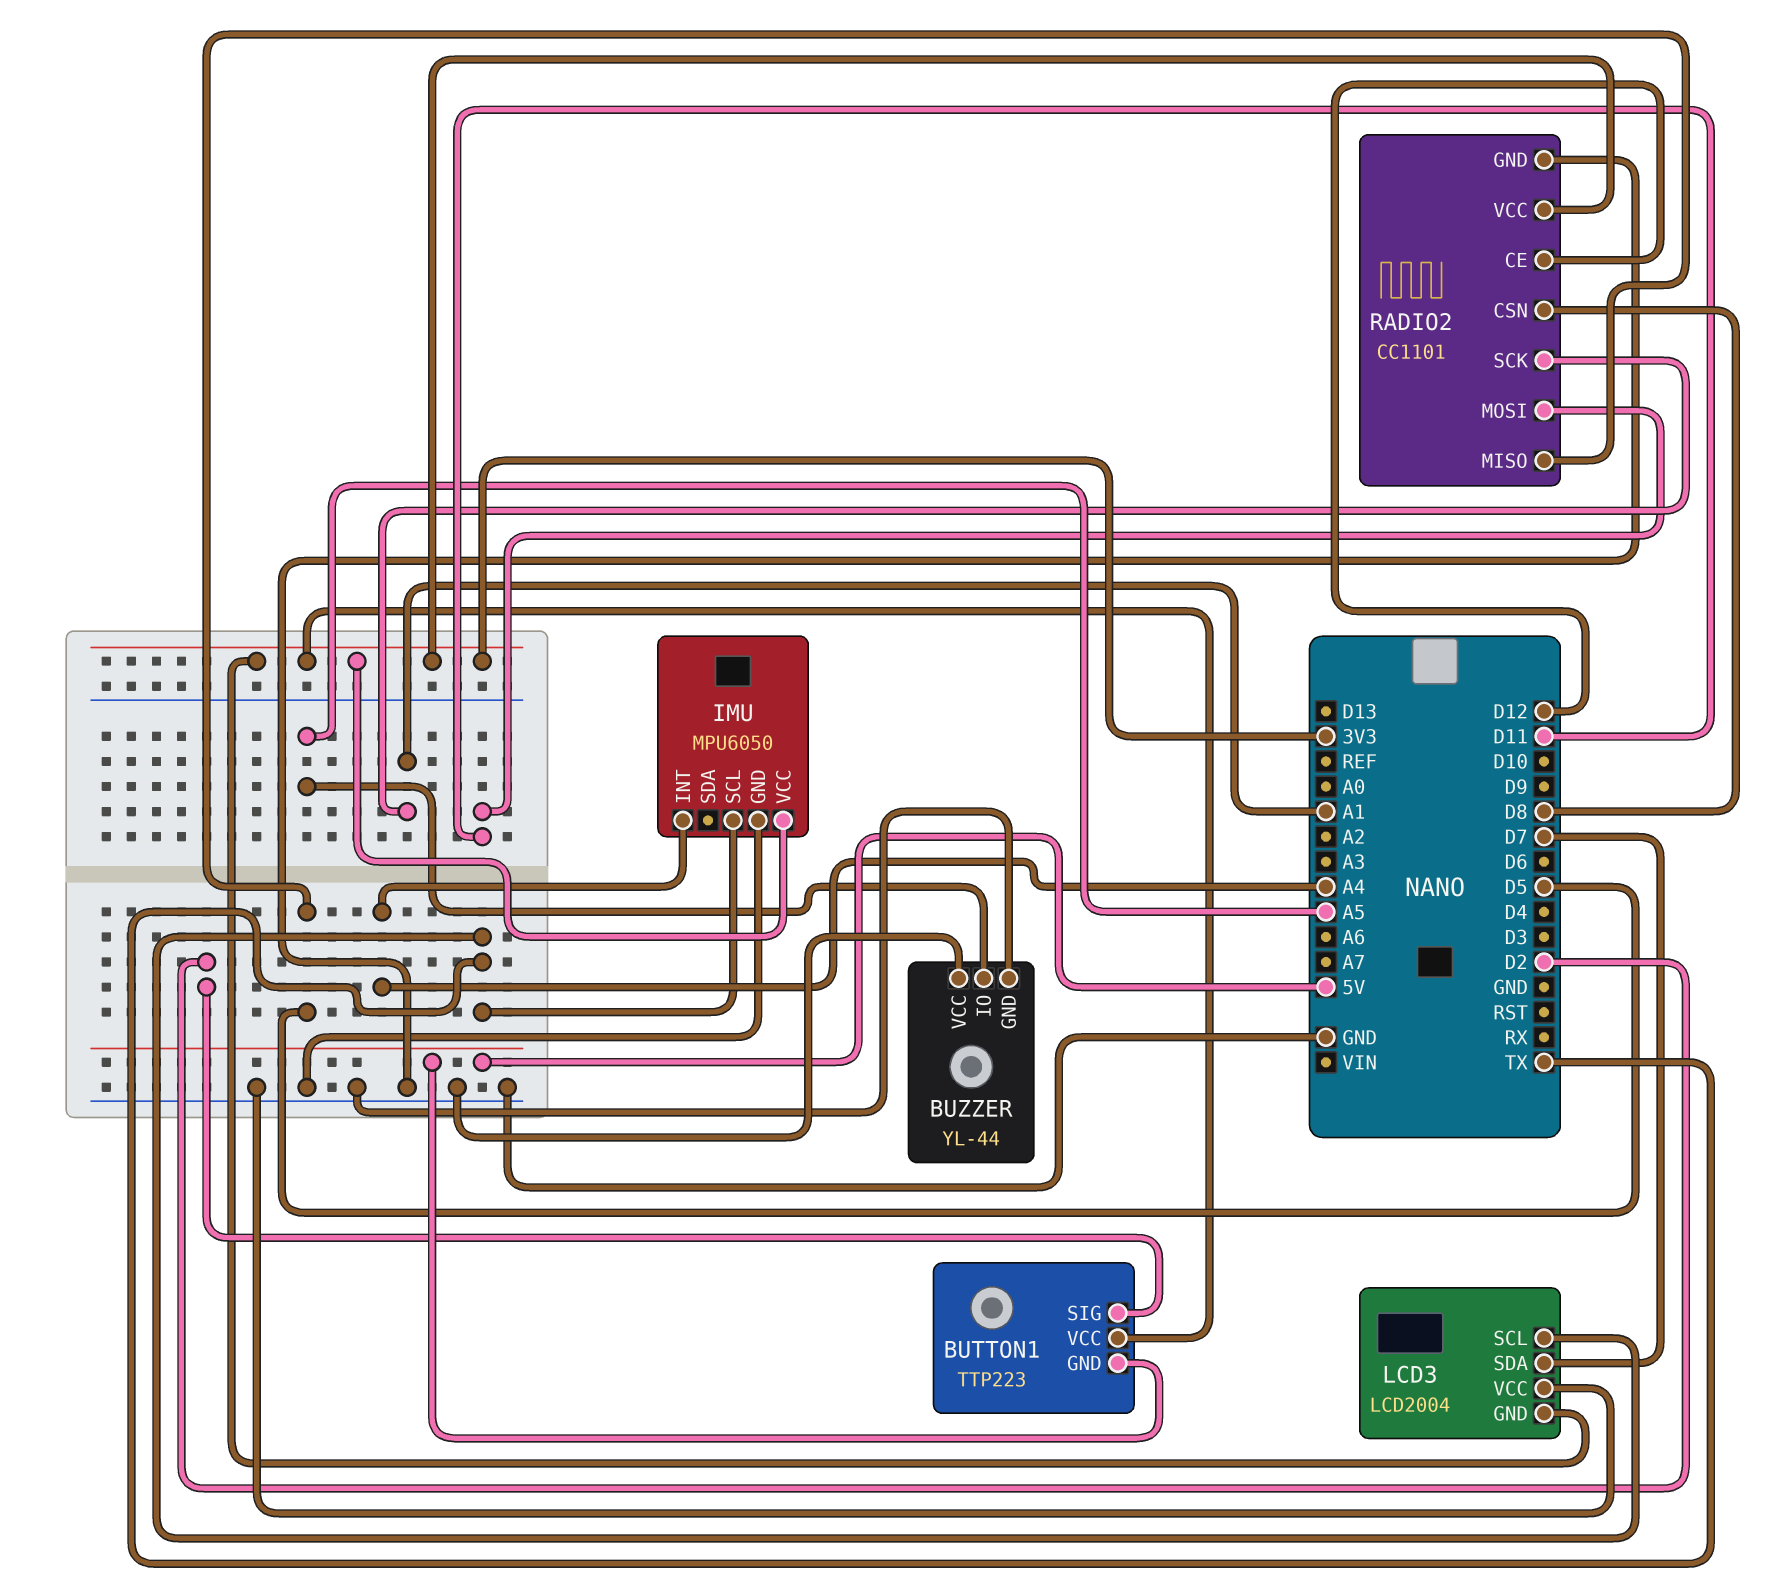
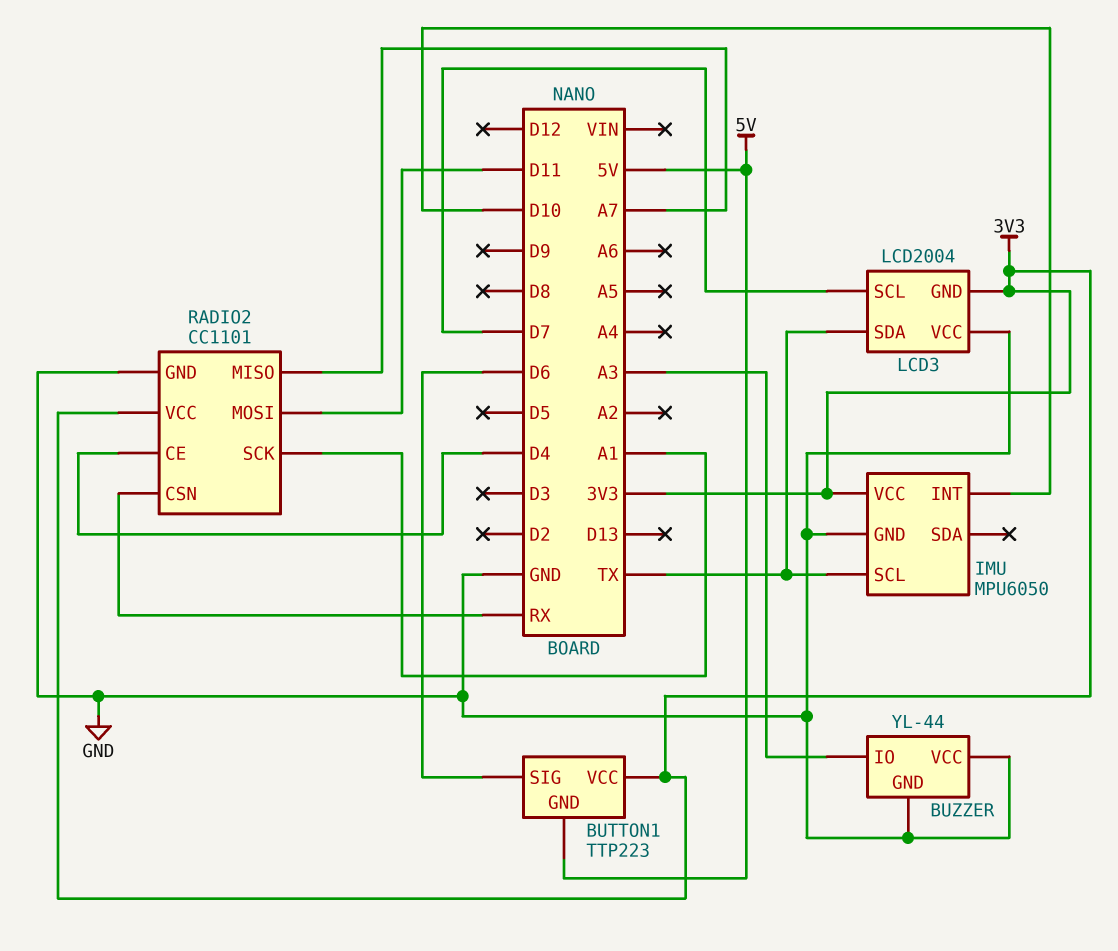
BUTTON1 pin SIG: D2 -> D6
BUZZER pin IO: A5 -> A3
IMU pin INT: A4 -> D10
LCD3 pin SCL: TX -> D7
LCD3 pin SDA: D7 -> TX
RADIO2 pin CE: D12 -> D4
RADIO2 pin CSN: D8 -> RX
RADIO2 pin MISO: D5 -> A7

